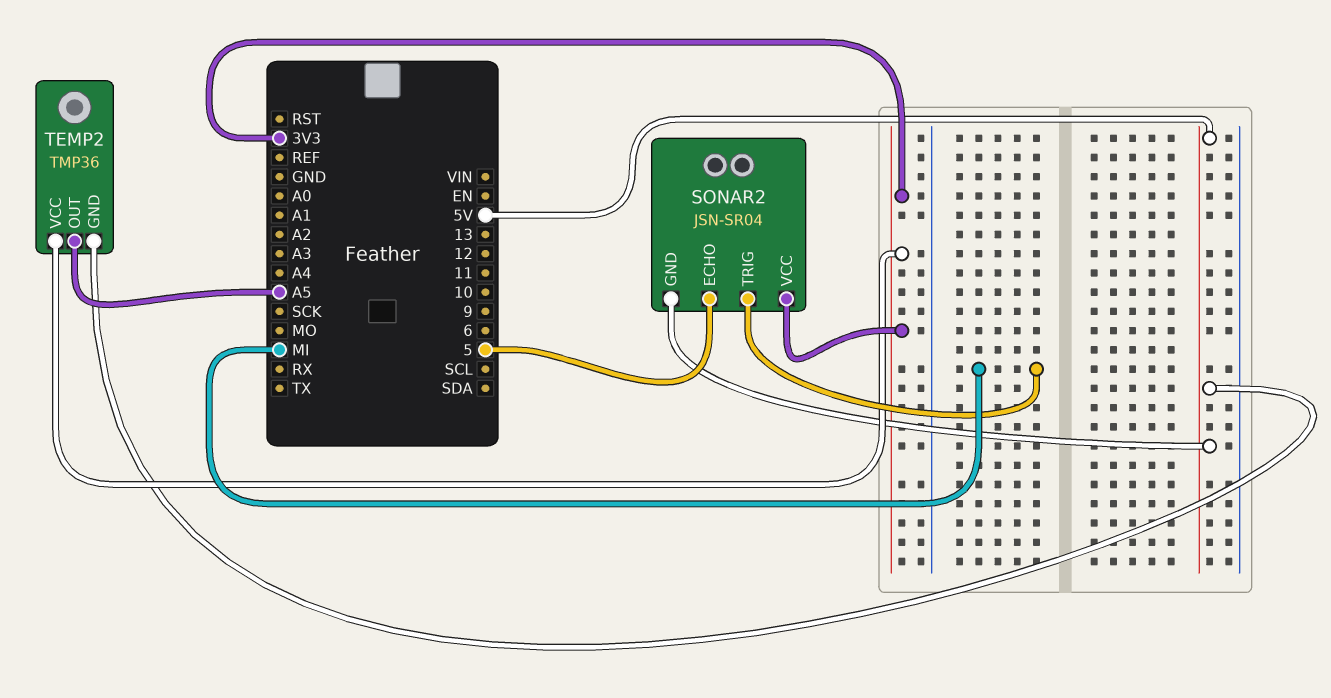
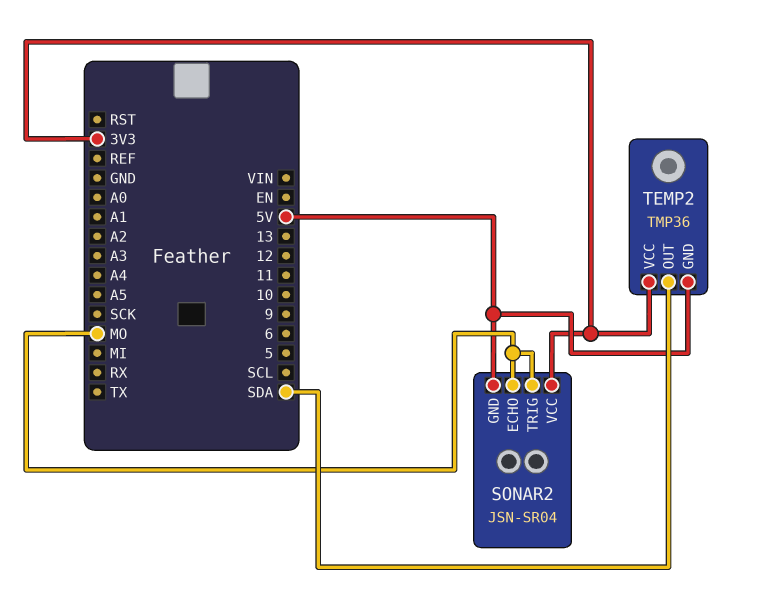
SONAR2 pin ECHO: 5 -> MO
SONAR2 pin TRIG: MI -> MO
TEMP2 pin OUT: A5 -> SDA

